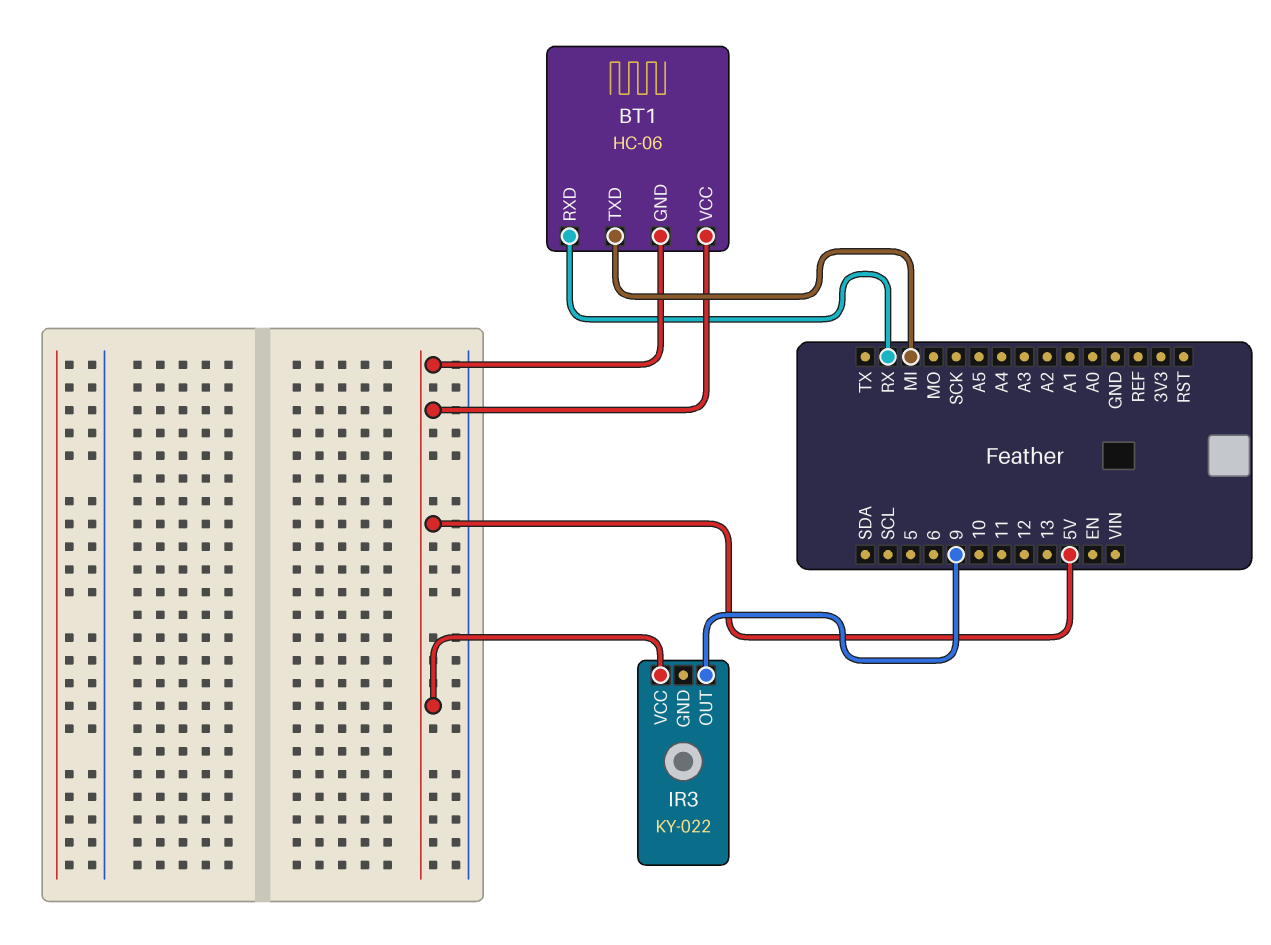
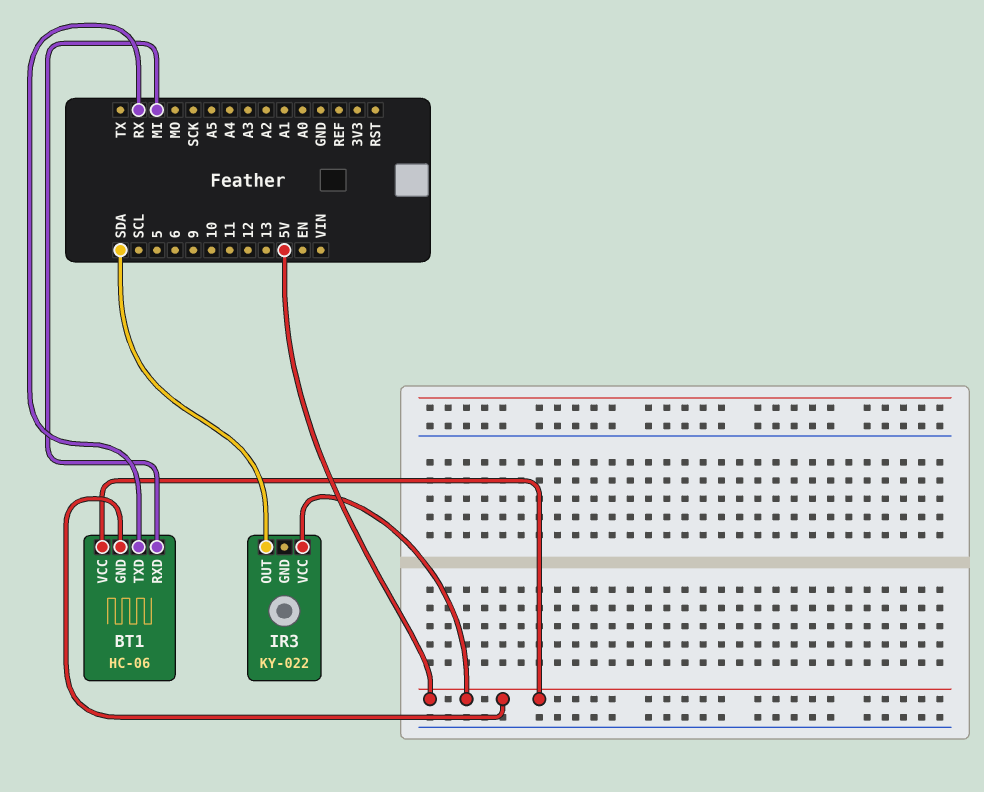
BT1 pin RXD: RX -> MI
BT1 pin TXD: MI -> RX
IR3 pin OUT: 9 -> SDA

